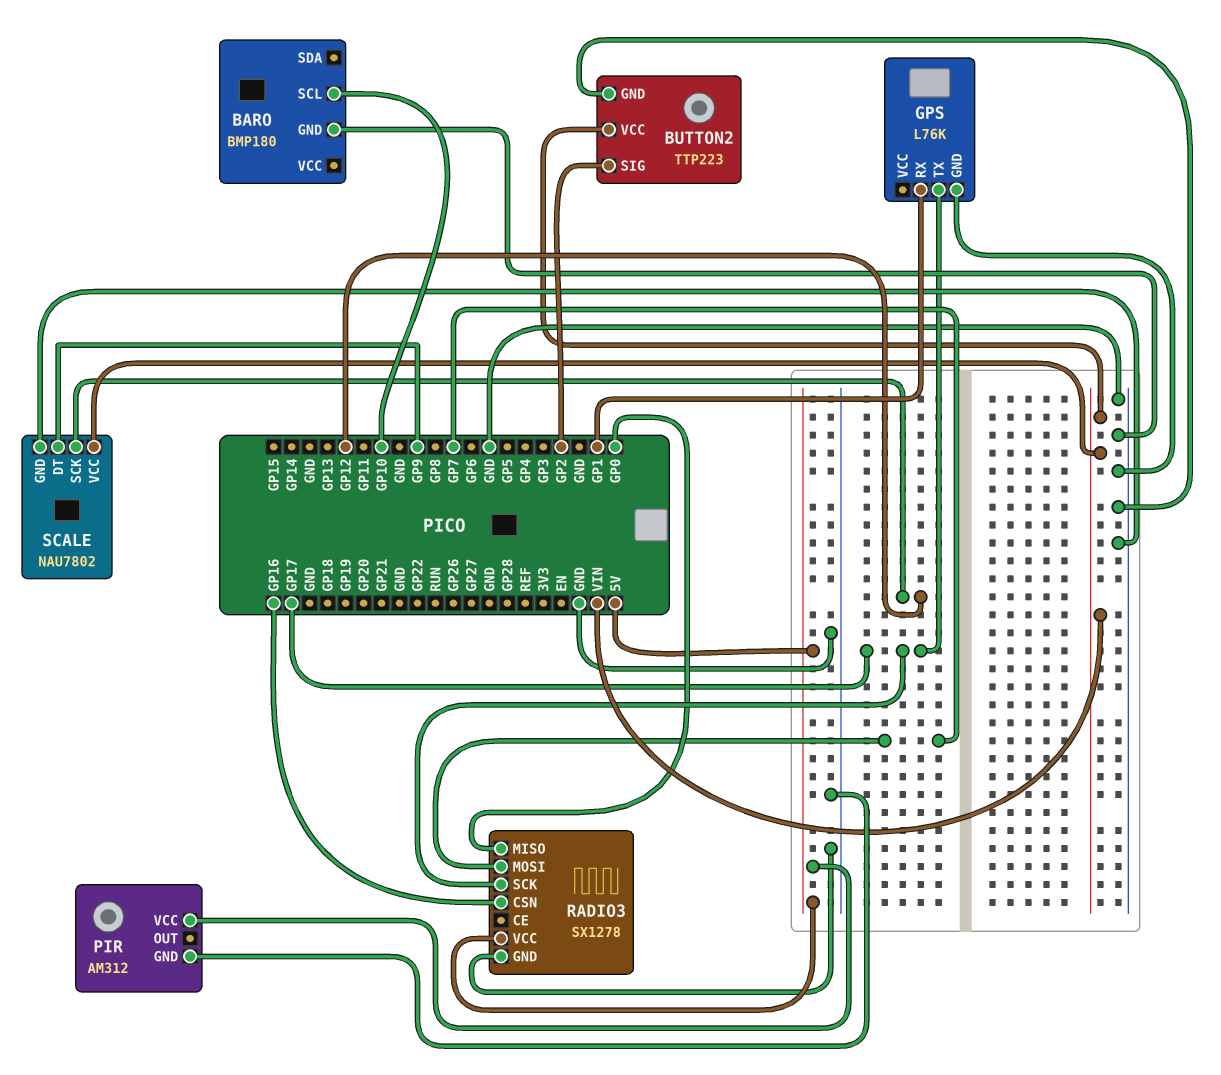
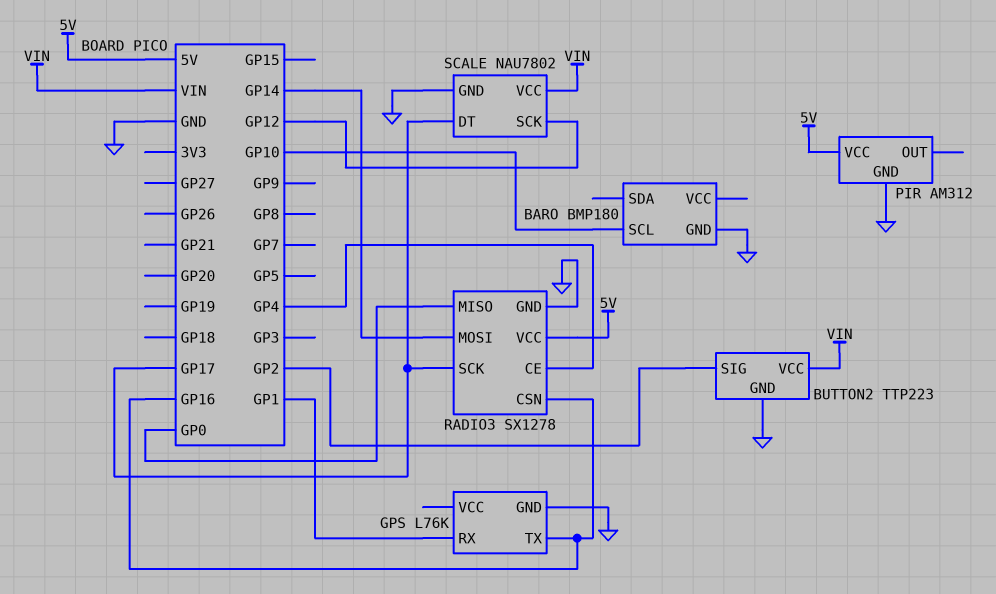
GPS pin TX: GP17 -> GP16
RADIO3 pin CE: none -> GP4
RADIO3 pin MOSI: GP7 -> GP14
SCALE pin DT: GP9 -> GP17

